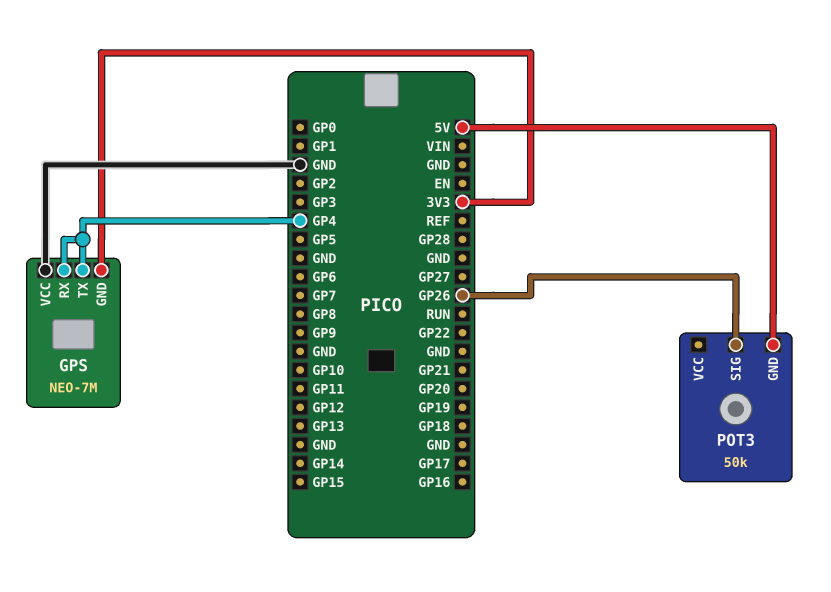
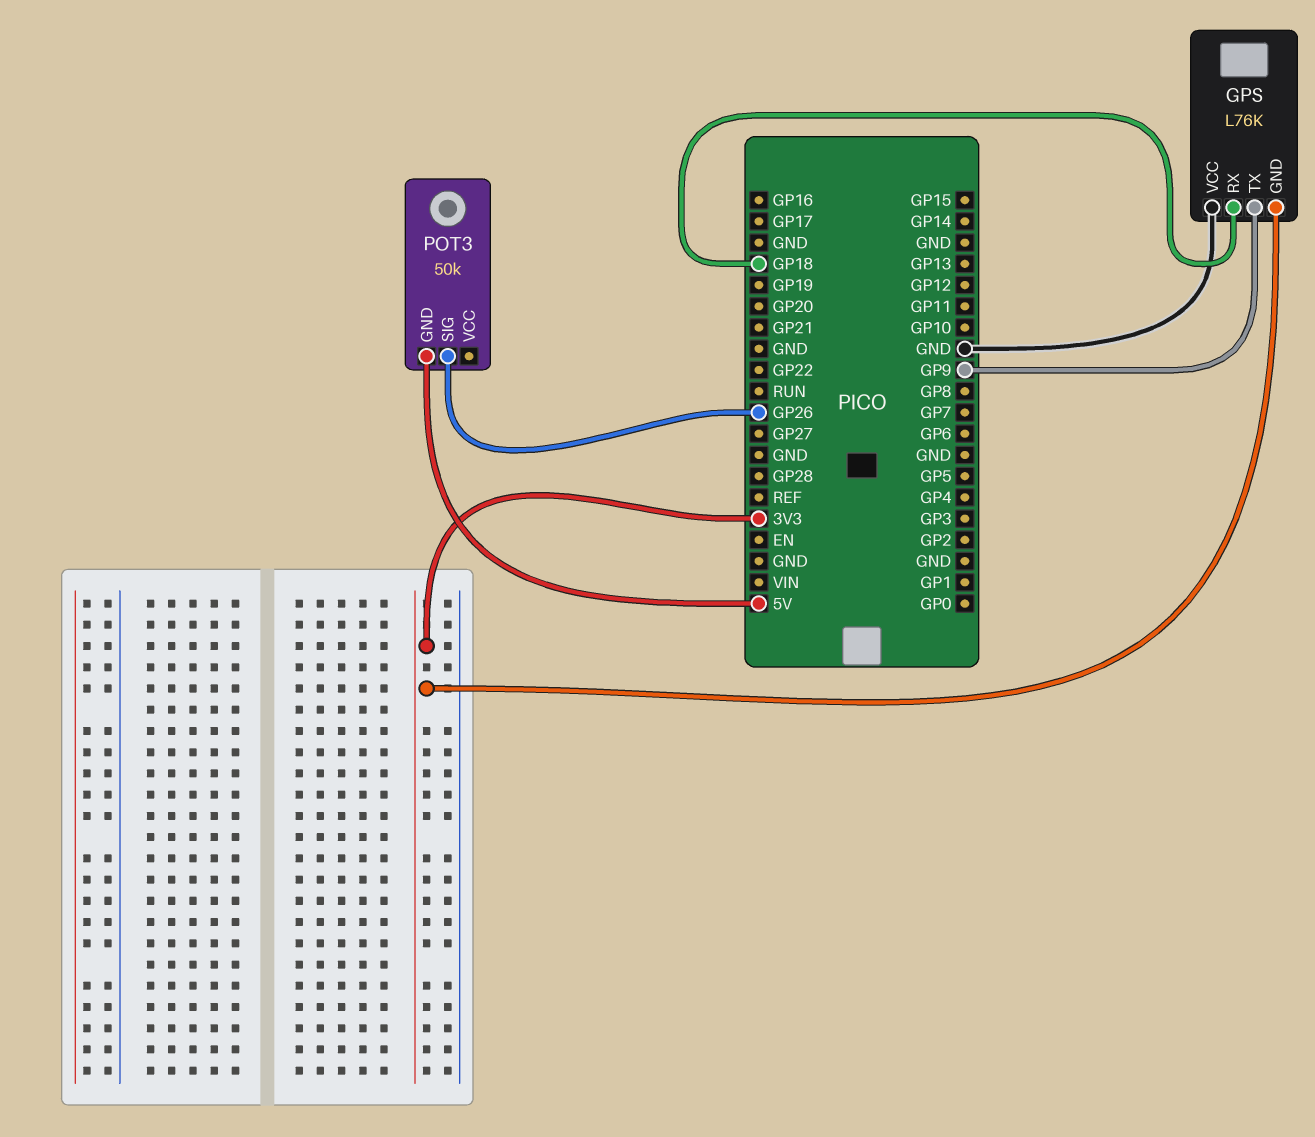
GPS: NEO-7M -> L76K
GPS pin RX: GP4 -> GP18
GPS pin TX: GP4 -> GP9

